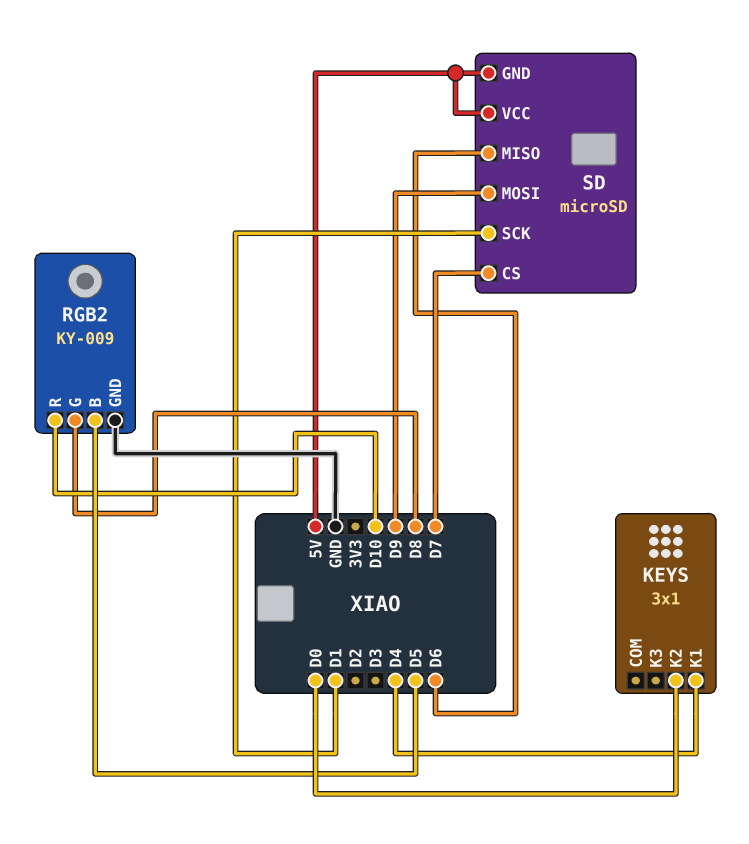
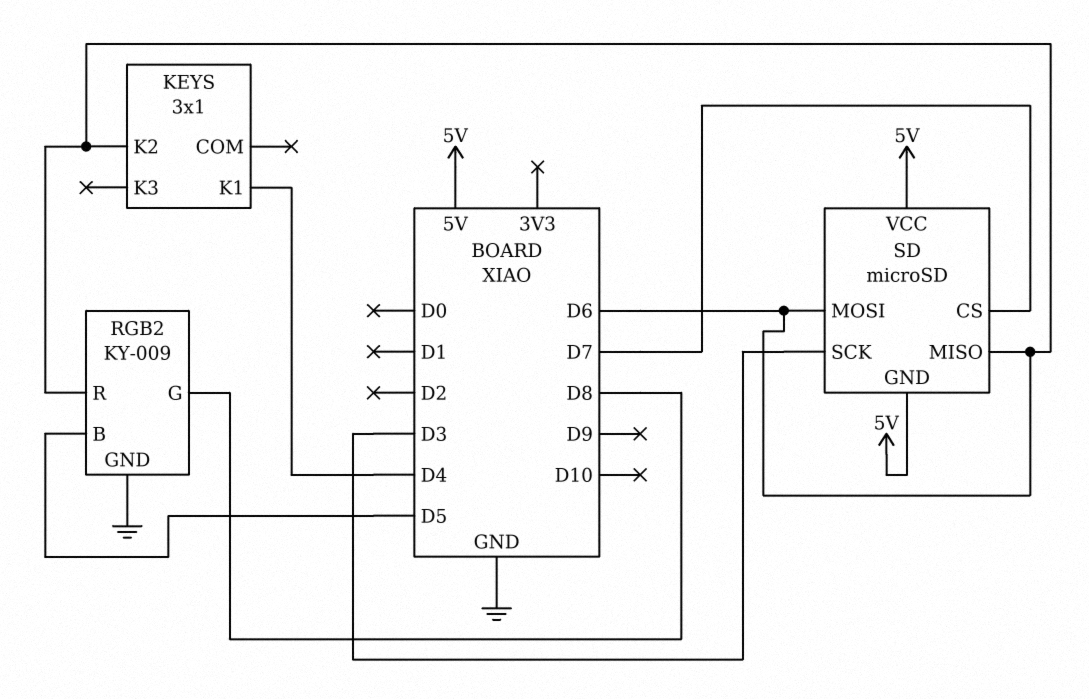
KEYS pin K2: D0 -> D6
RGB2 pin R: D10 -> D6
SD pin MOSI: D9 -> D6
SD pin SCK: D1 -> D3

